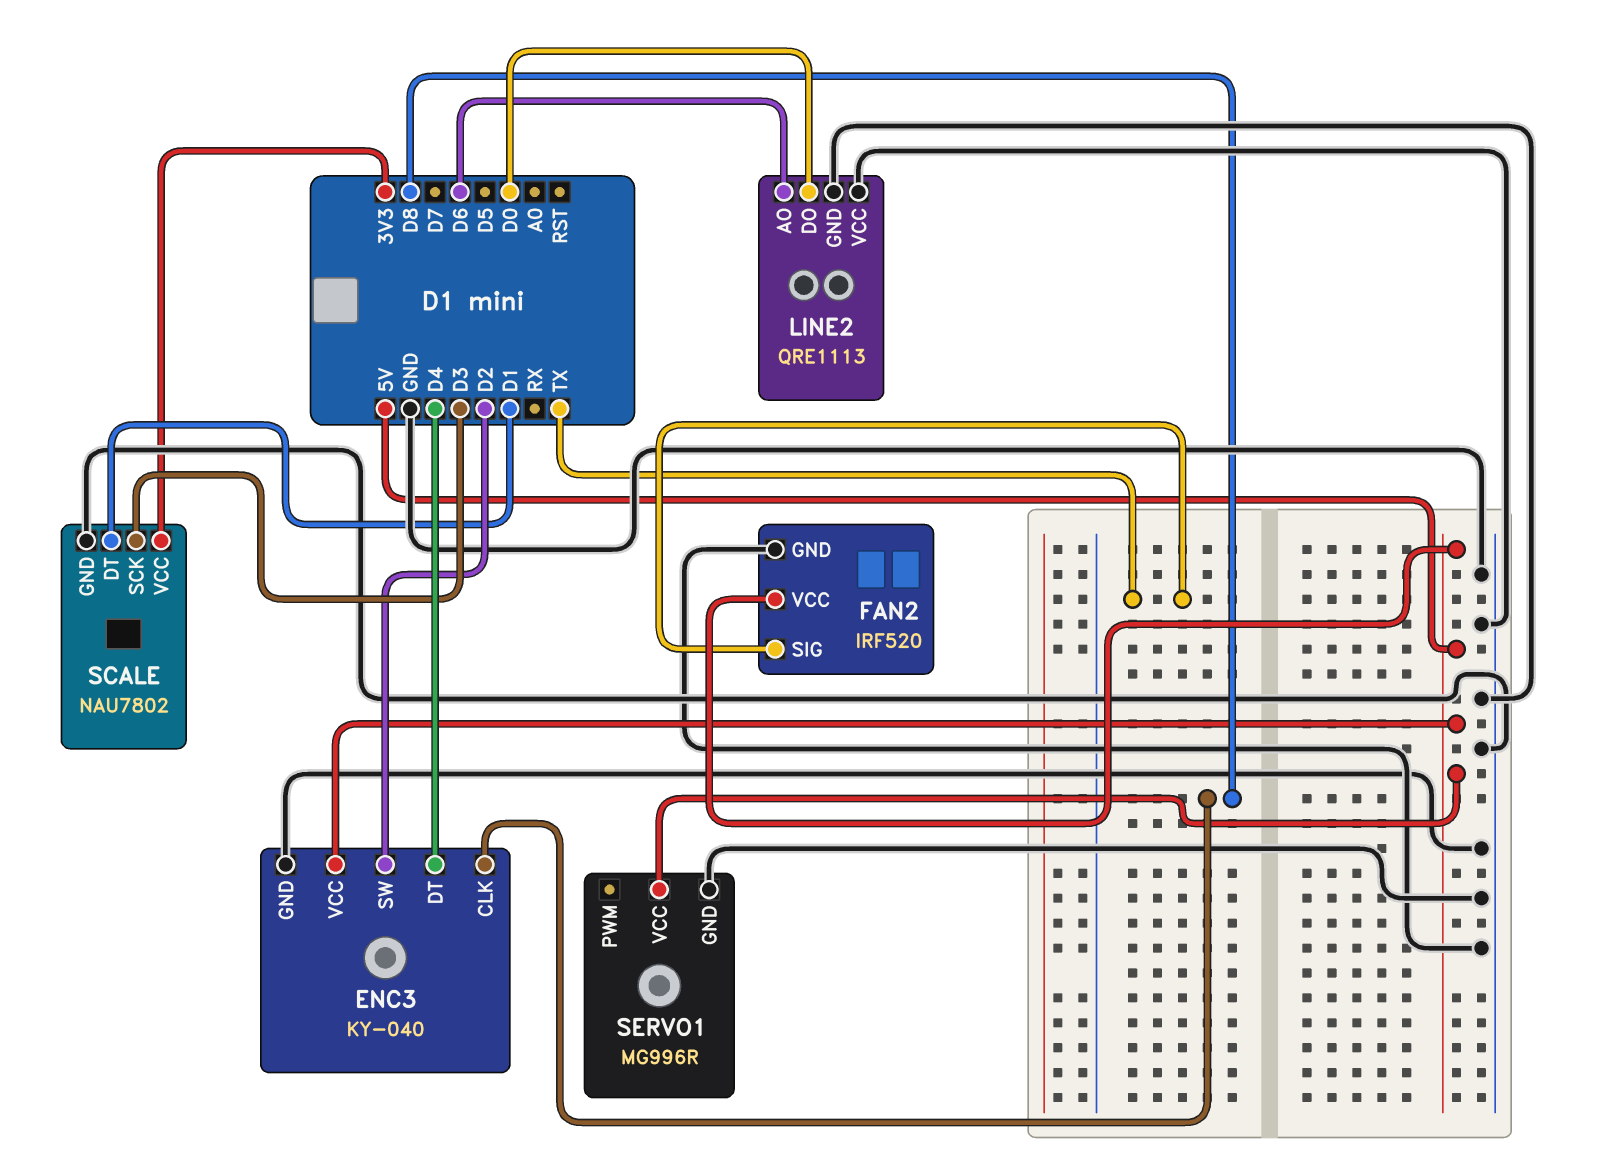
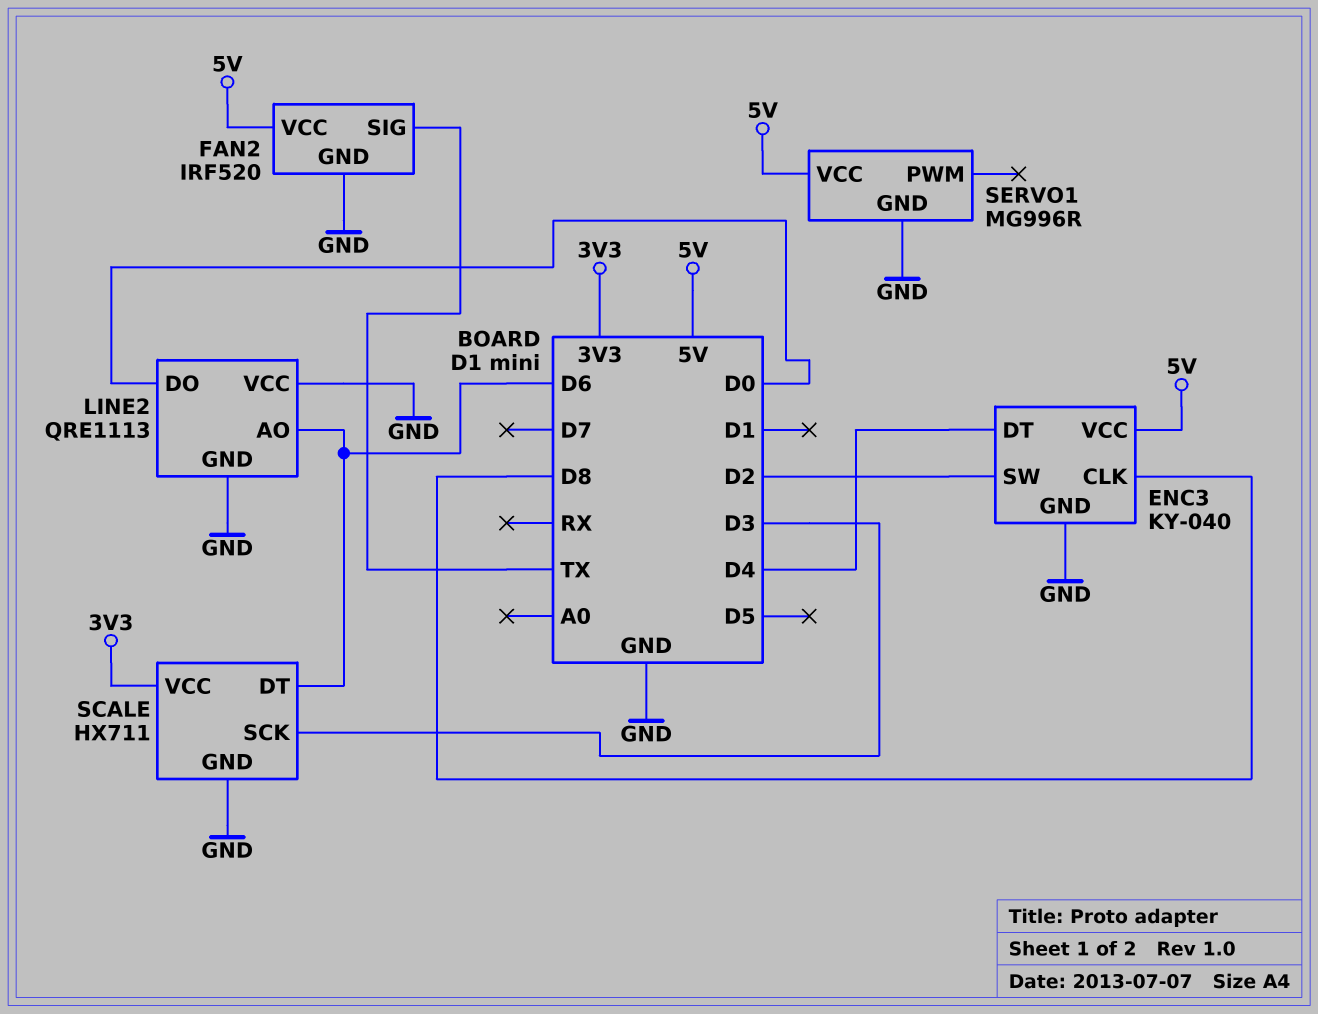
SCALE: NAU7802 -> HX711
SCALE pin DT: D1 -> D6

